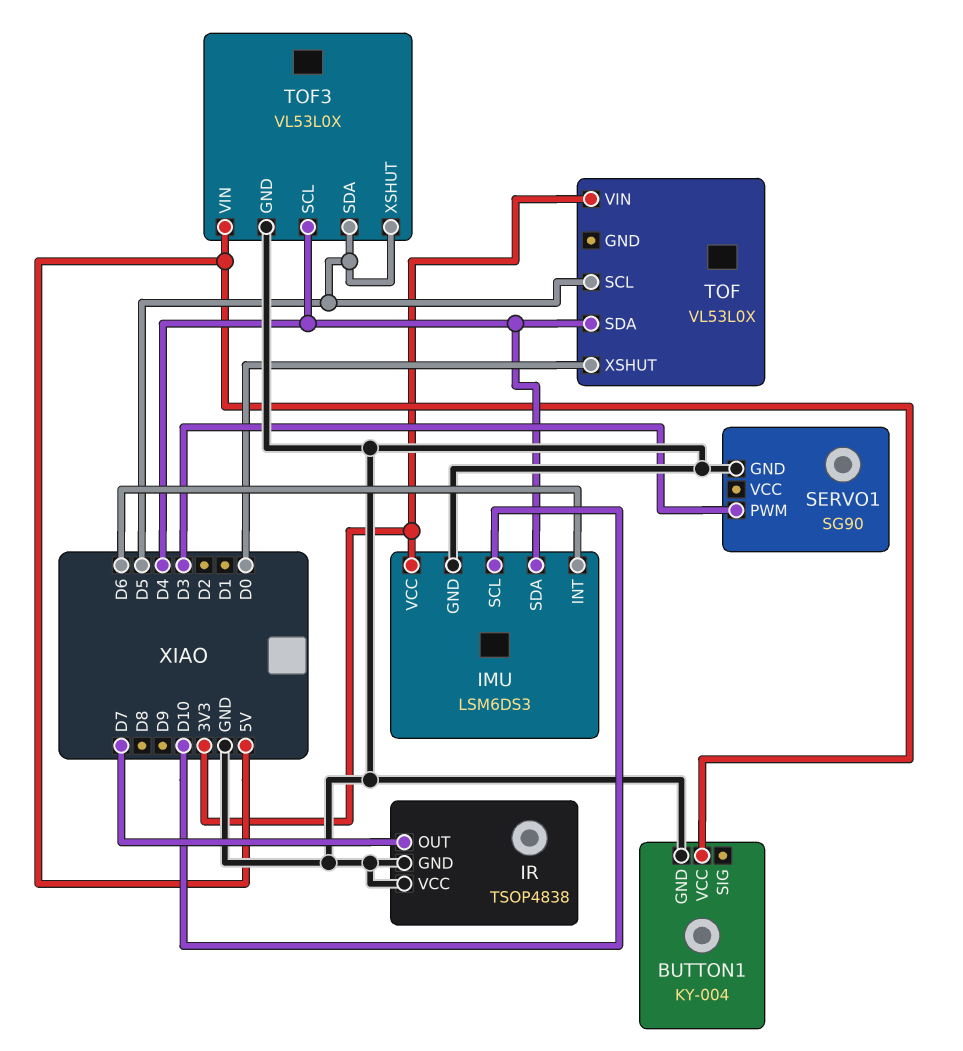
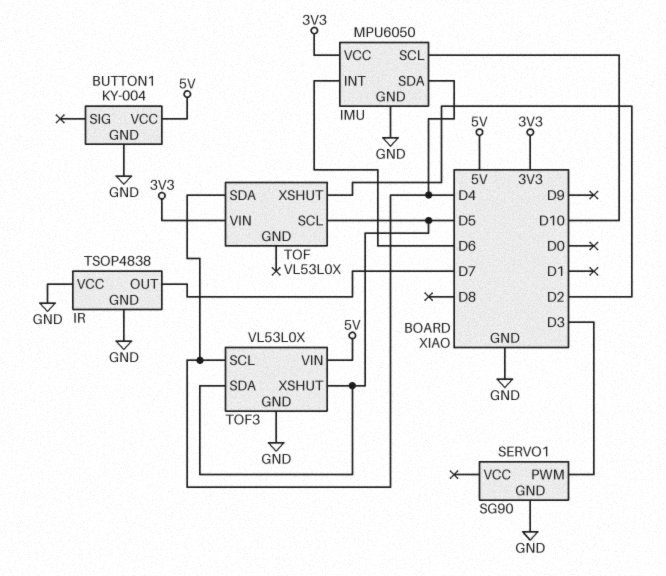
IMU: LSM6DS3 -> MPU6050
TOF pin XSHUT: D0 -> D2

